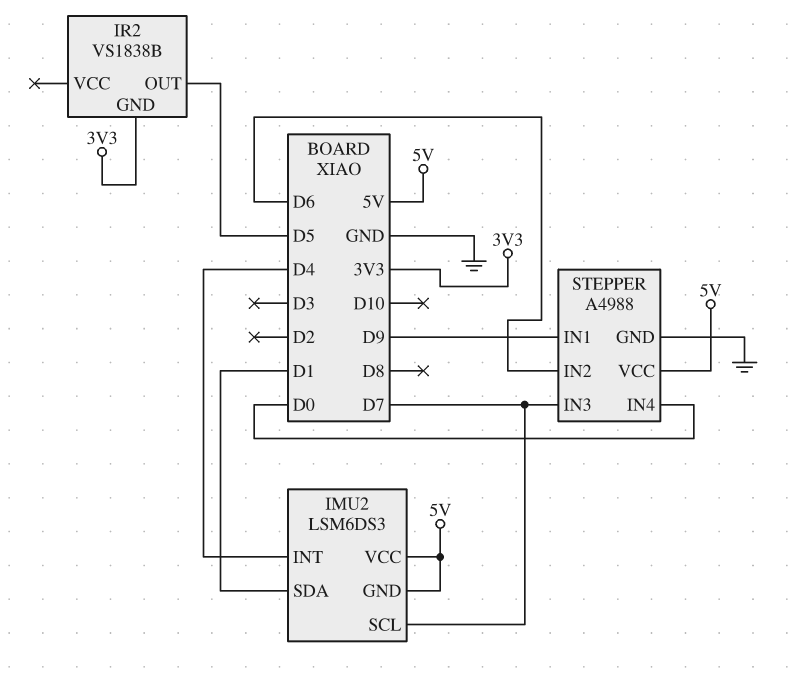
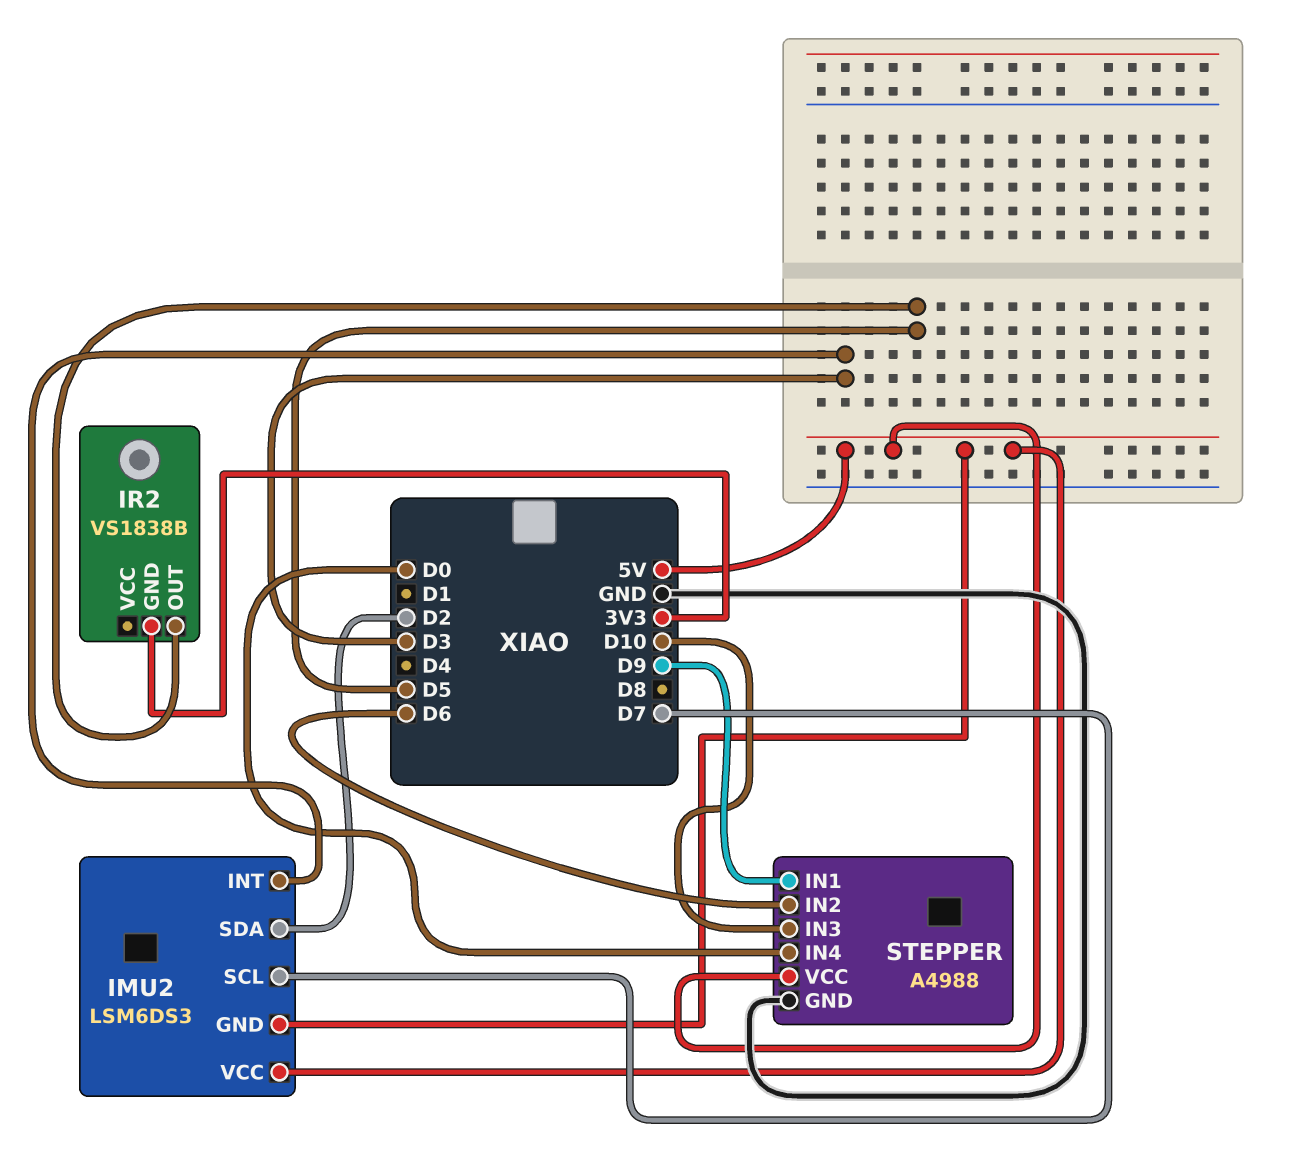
IMU2 pin INT: D4 -> D3
IMU2 pin SDA: D1 -> D2
STEPPER pin IN3: D7 -> D10

